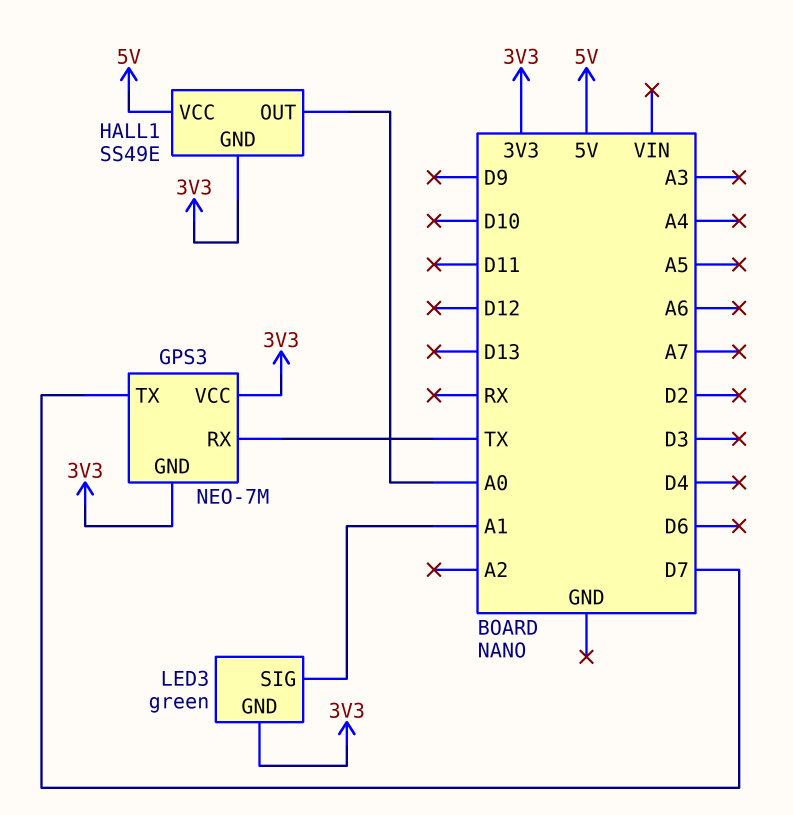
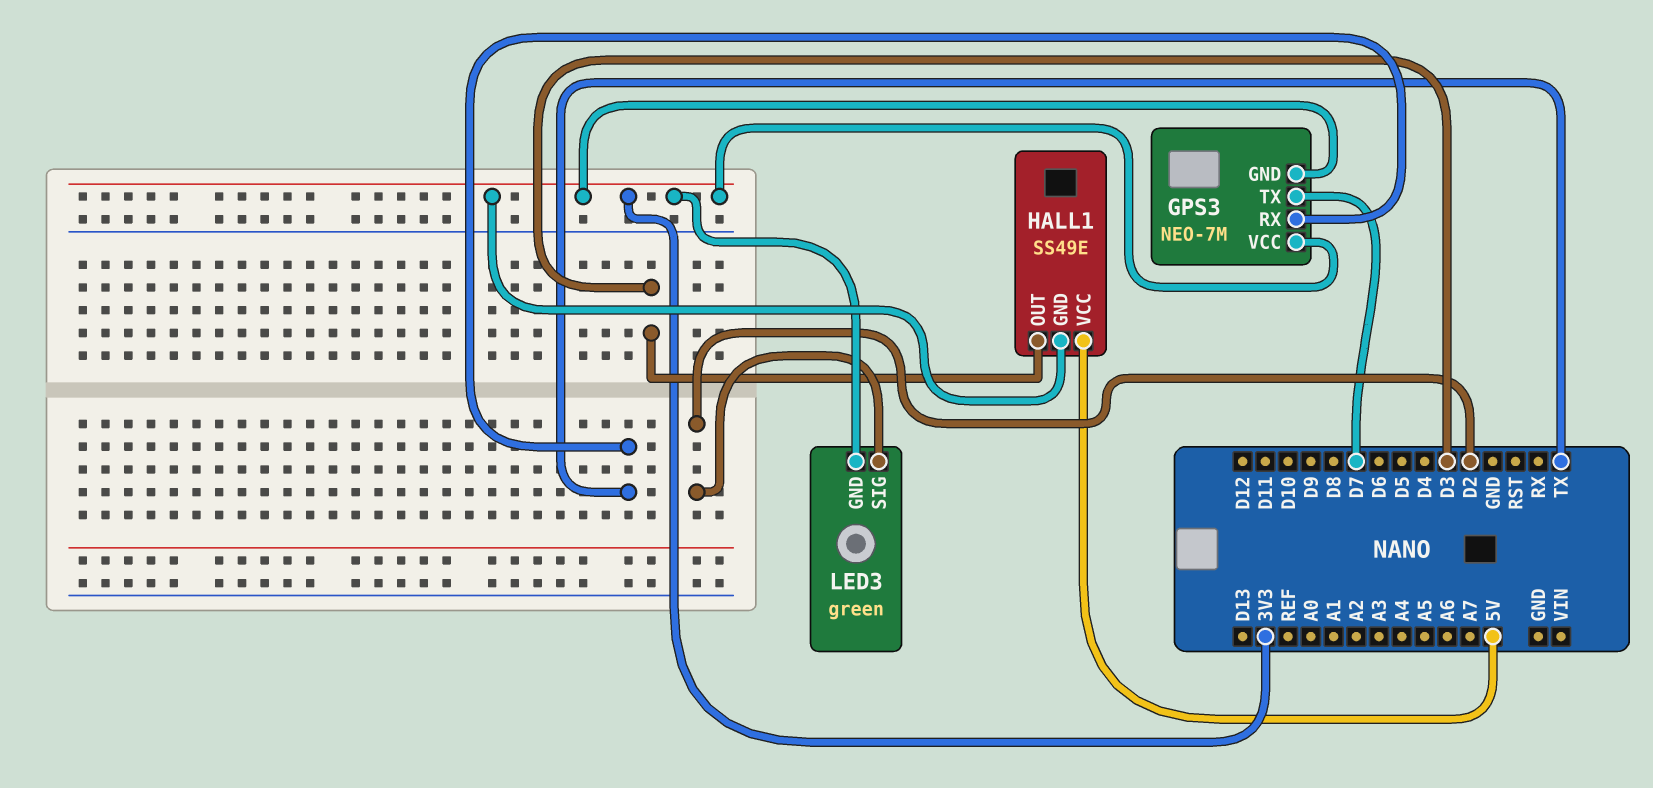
HALL1 pin OUT: A0 -> D3
LED3 pin SIG: A1 -> D2

